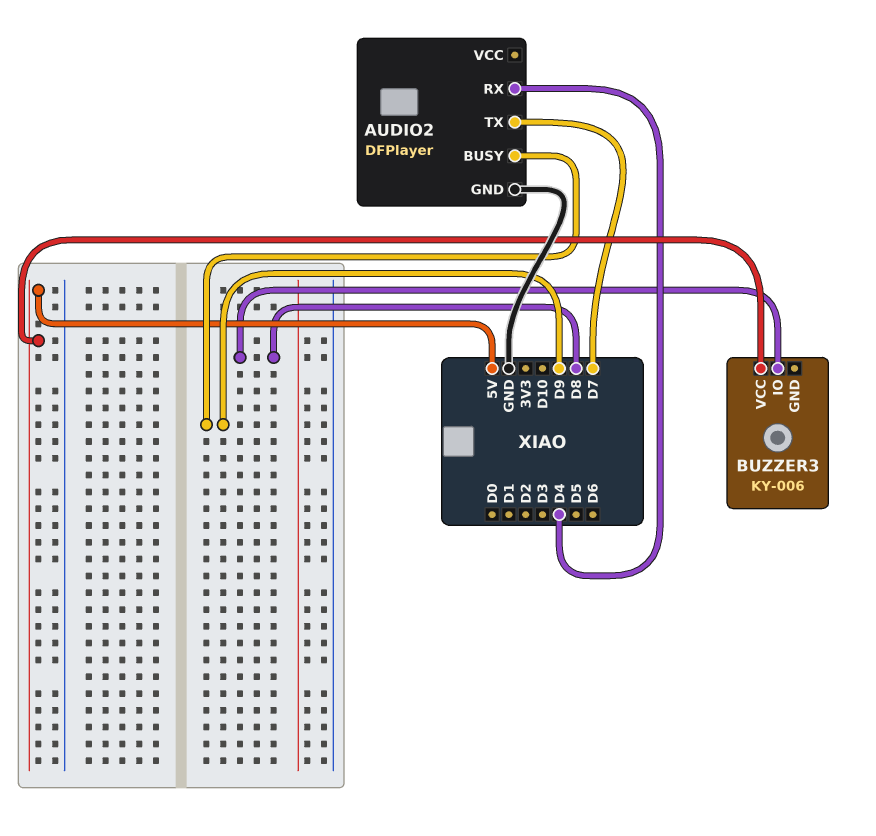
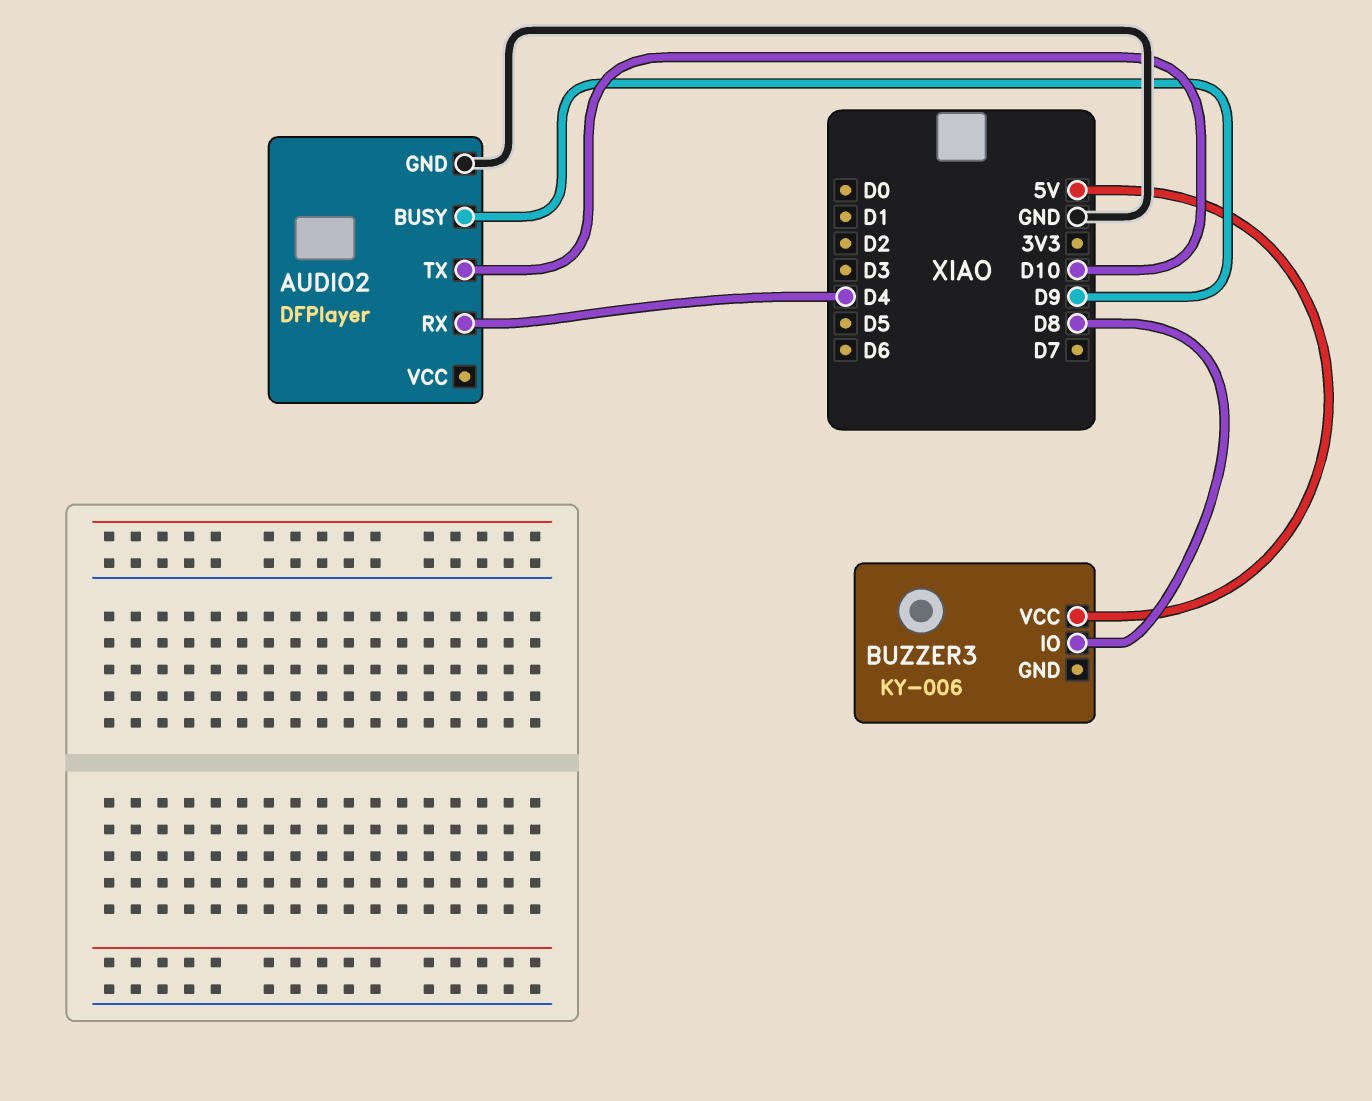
AUDIO2 pin TX: D7 -> D10

